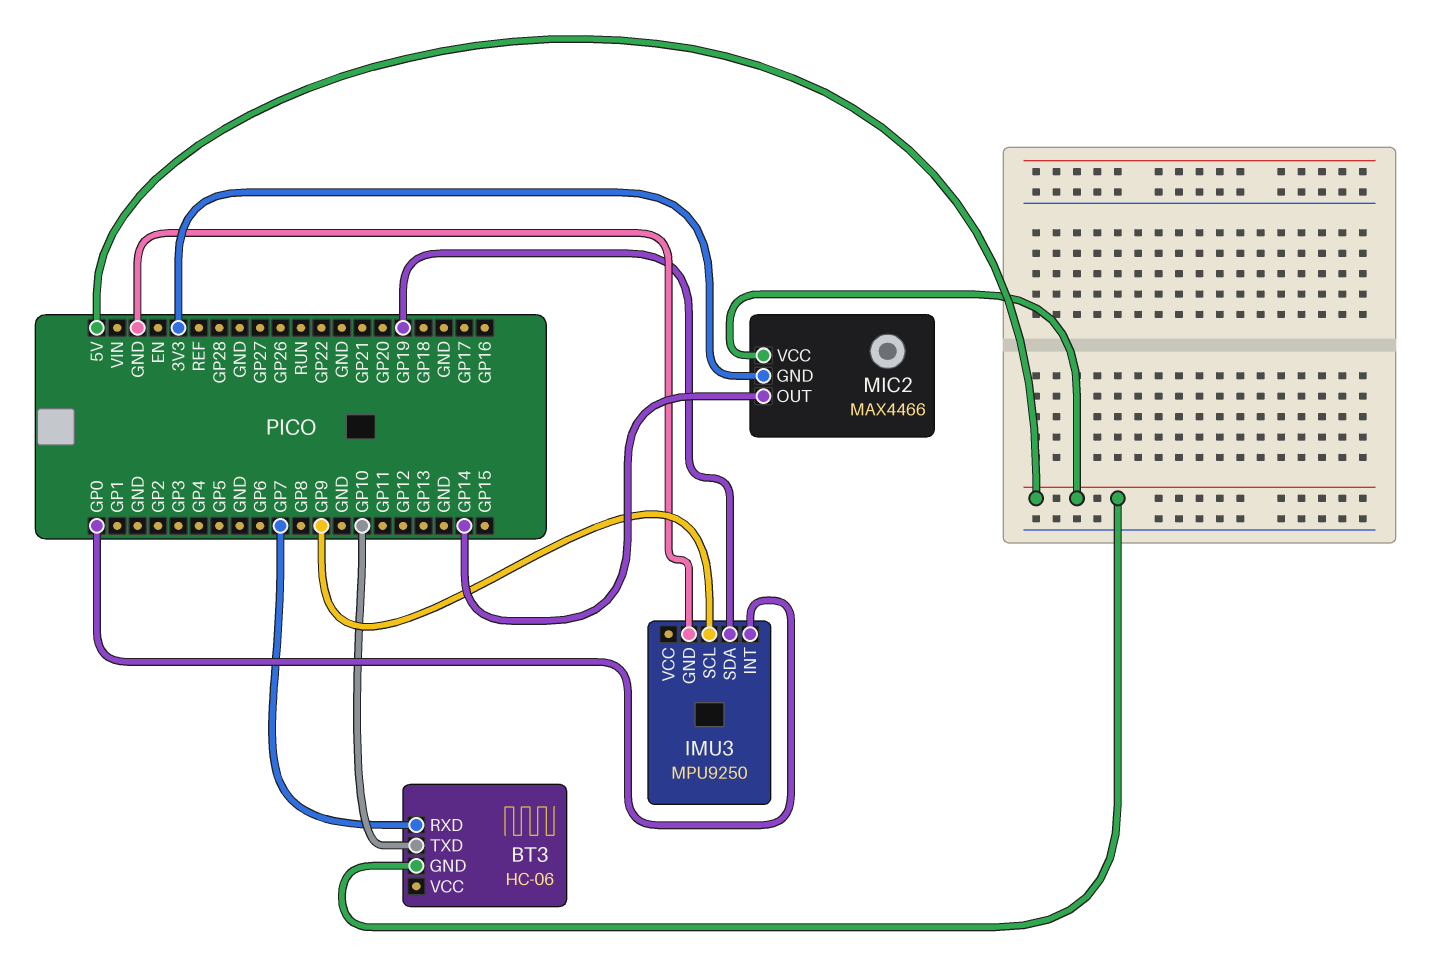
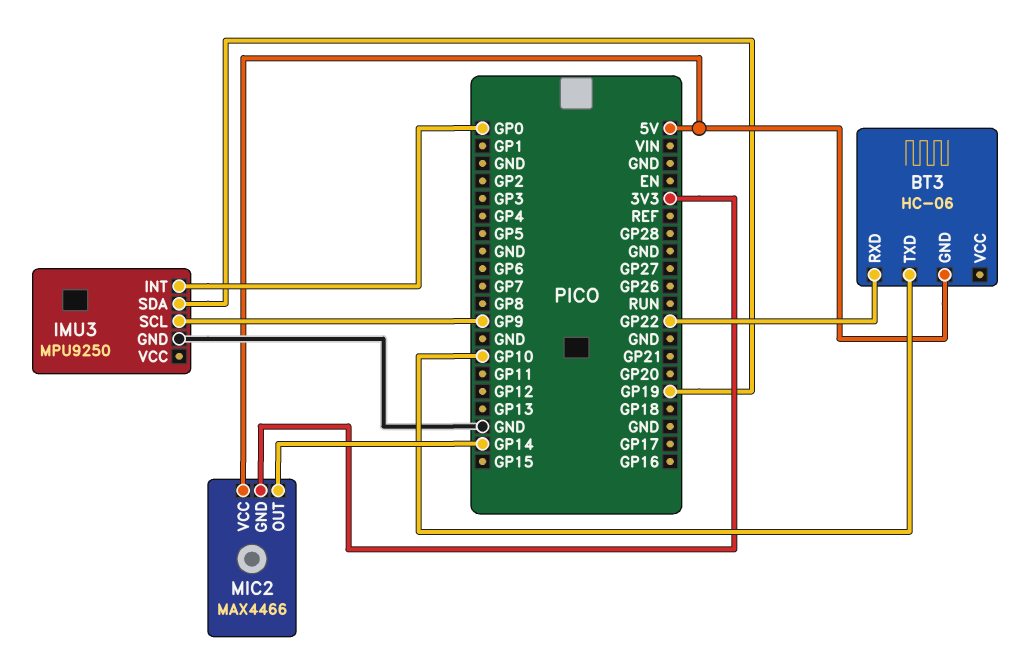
BT3 pin RXD: GP7 -> GP22

